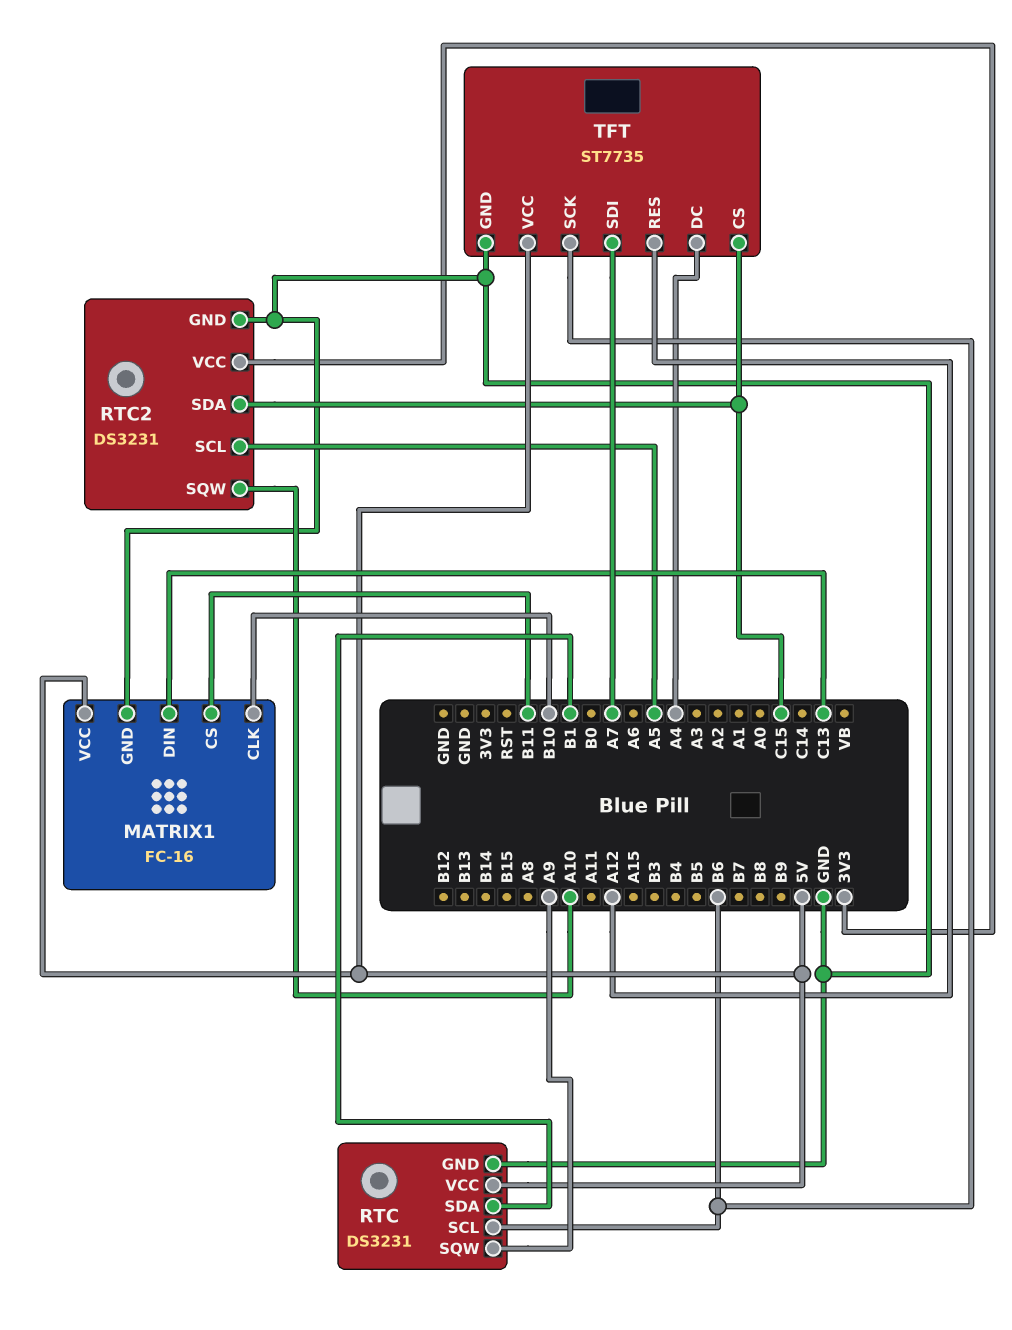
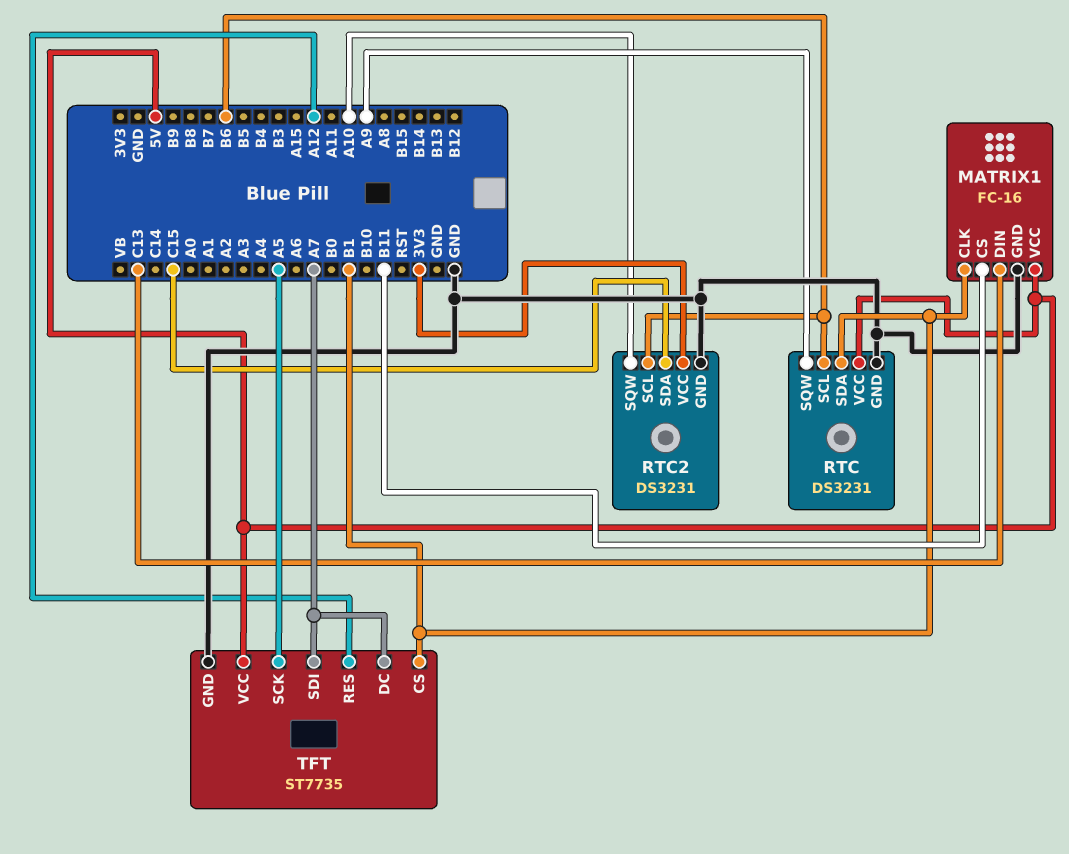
MATRIX1 pin CLK: B10 -> B1
RTC2 pin SCL: A5 -> B6
TFT pin CS: C15 -> B1
TFT pin DC: A4 -> A7
TFT pin SCK: B6 -> A5

